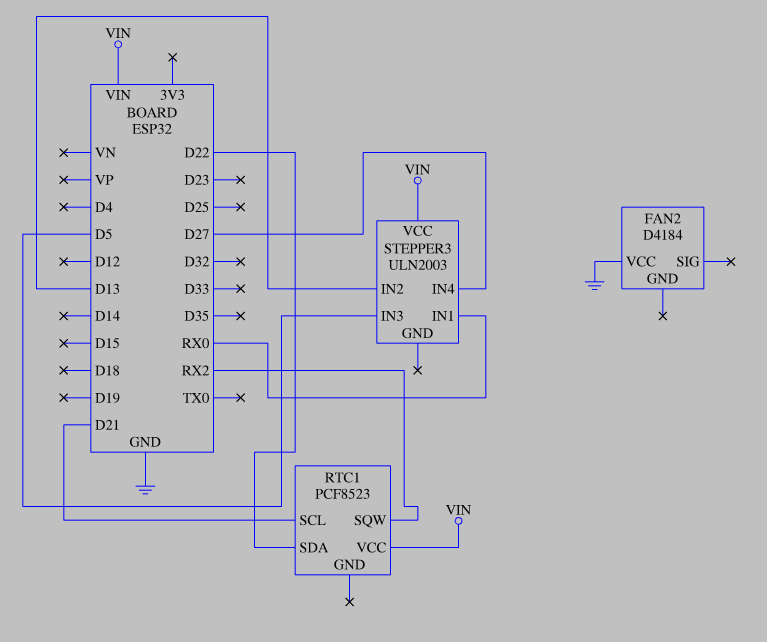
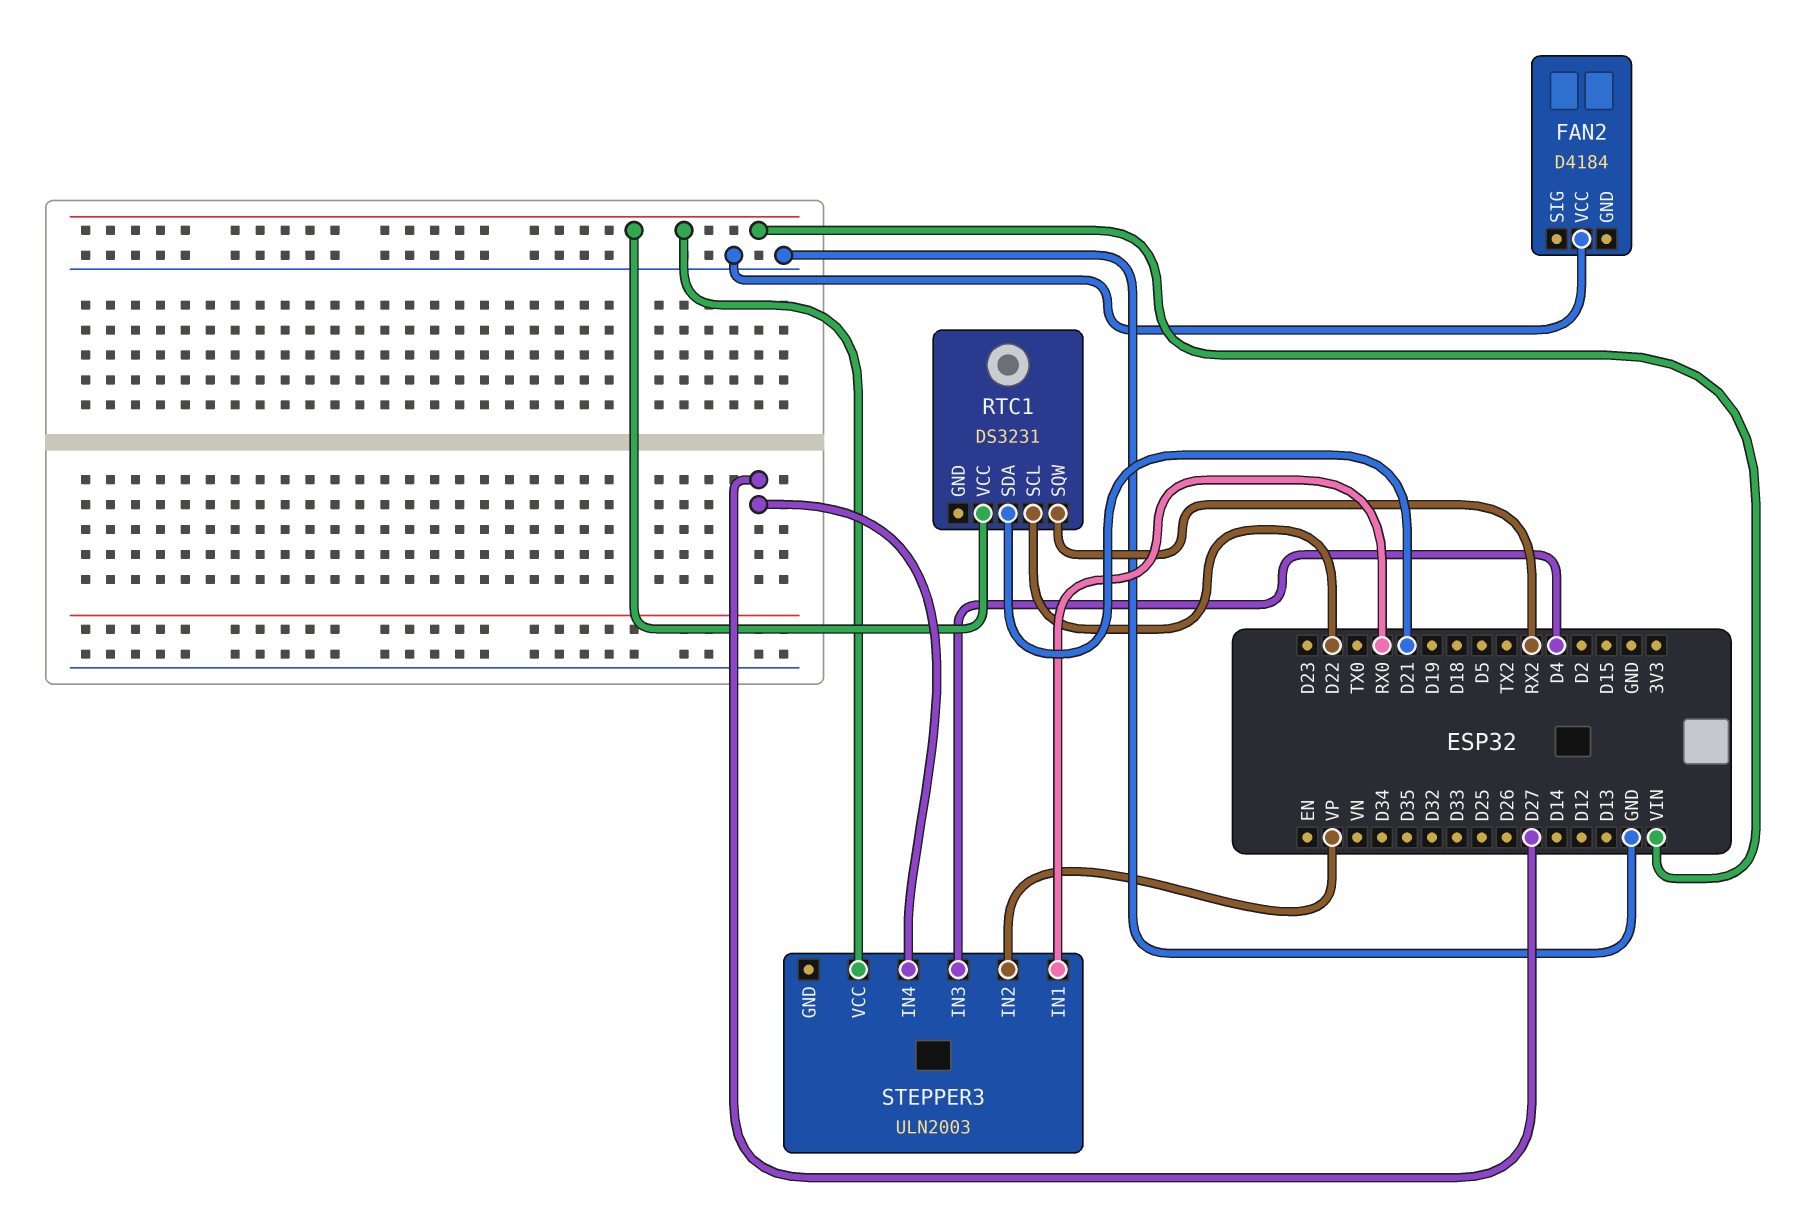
RTC1: PCF8523 -> DS3231
RTC1 pin SCL: D21 -> D22
RTC1 pin SDA: D22 -> D21
STEPPER3 pin IN2: D13 -> VP
STEPPER3 pin IN3: D5 -> D4

